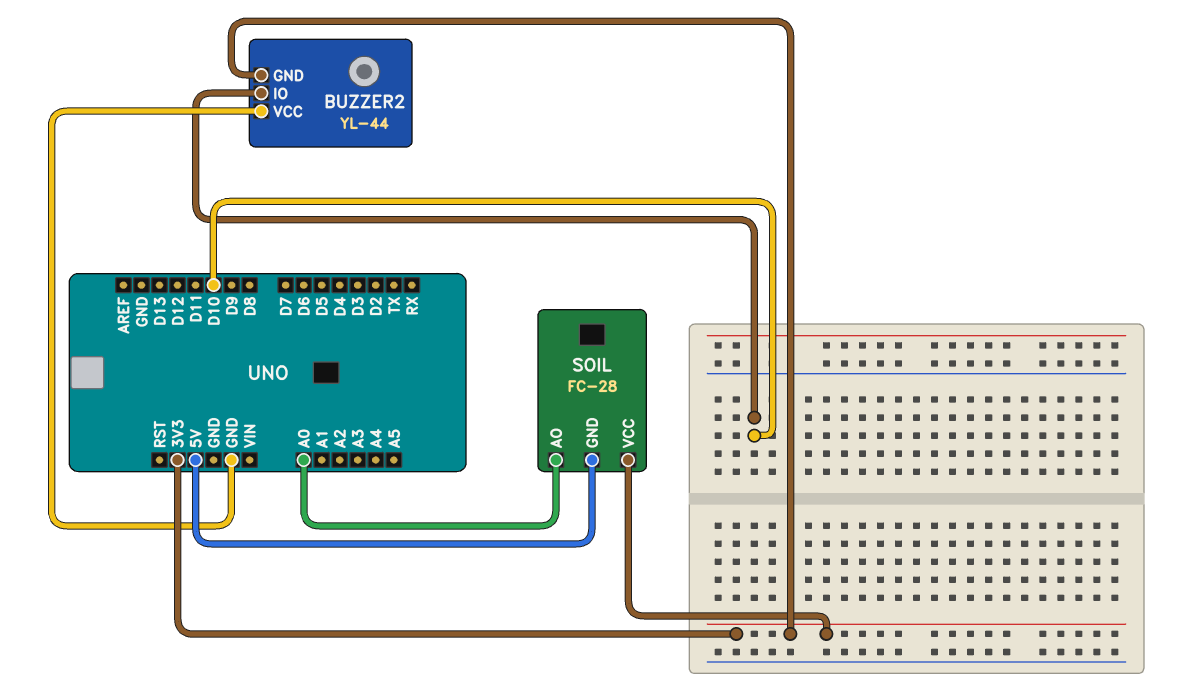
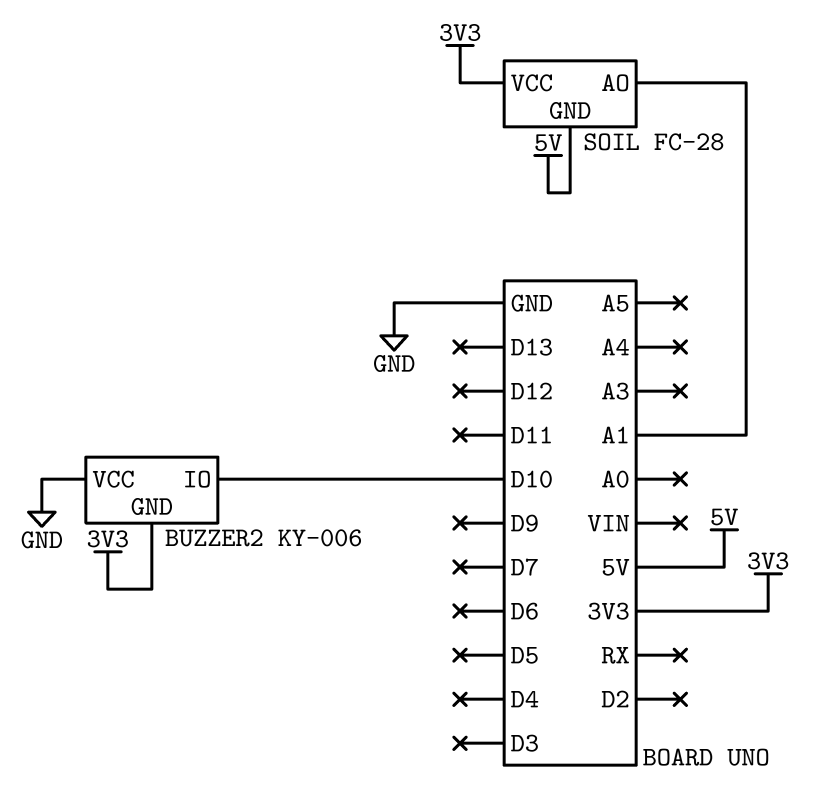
BUZZER2: YL-44 -> KY-006
SOIL pin AO: A0 -> A1

